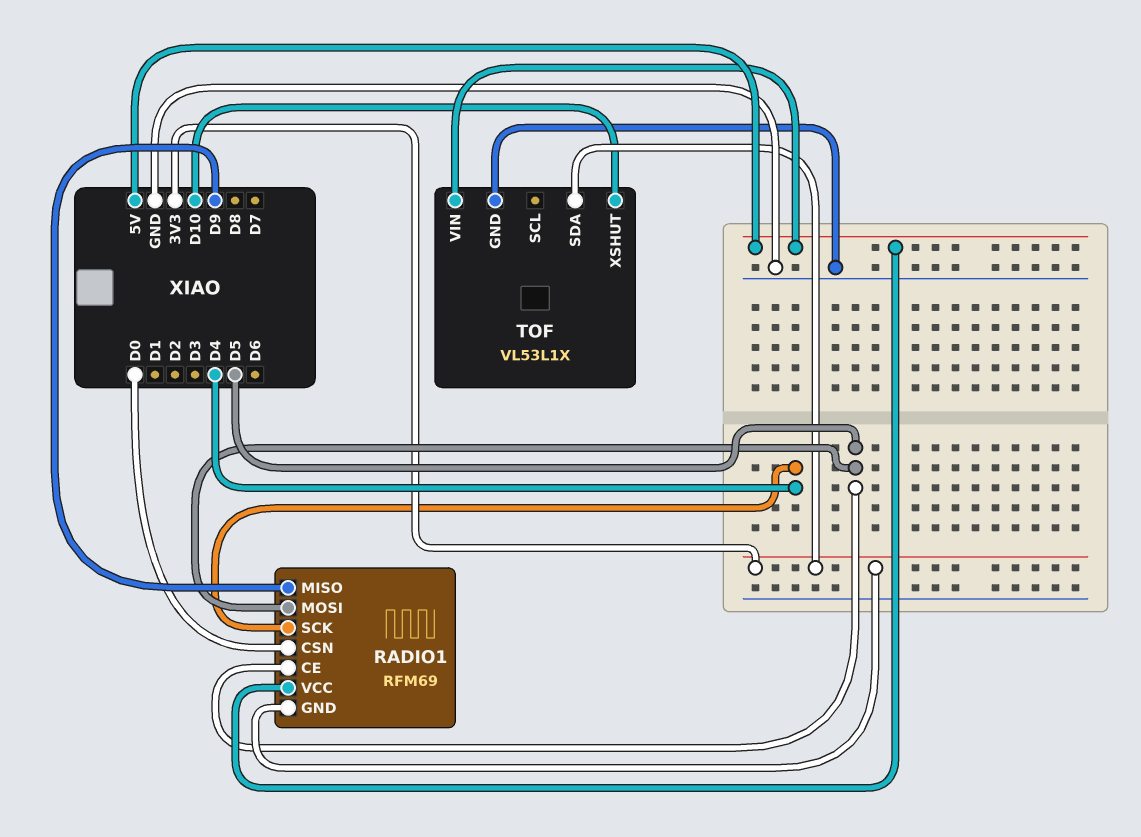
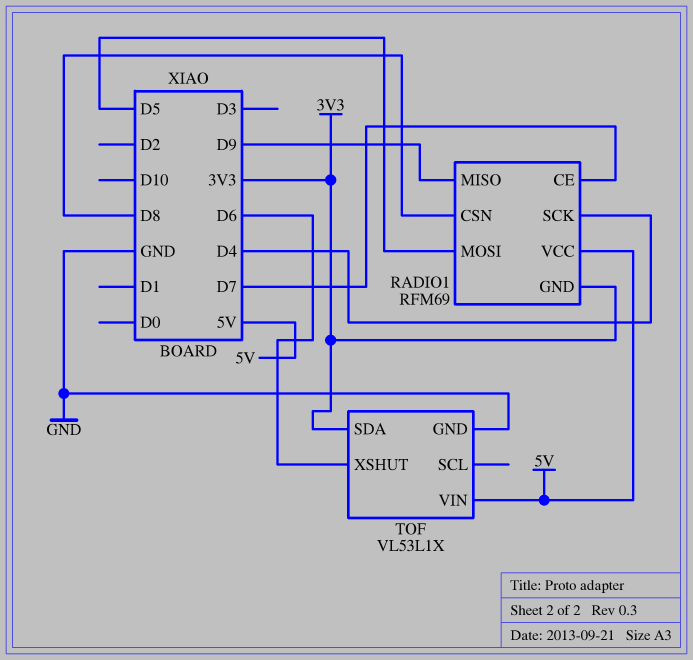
RADIO1 pin CE: D5 -> D7
RADIO1 pin CSN: D0 -> D8
TOF pin XSHUT: D10 -> D6

